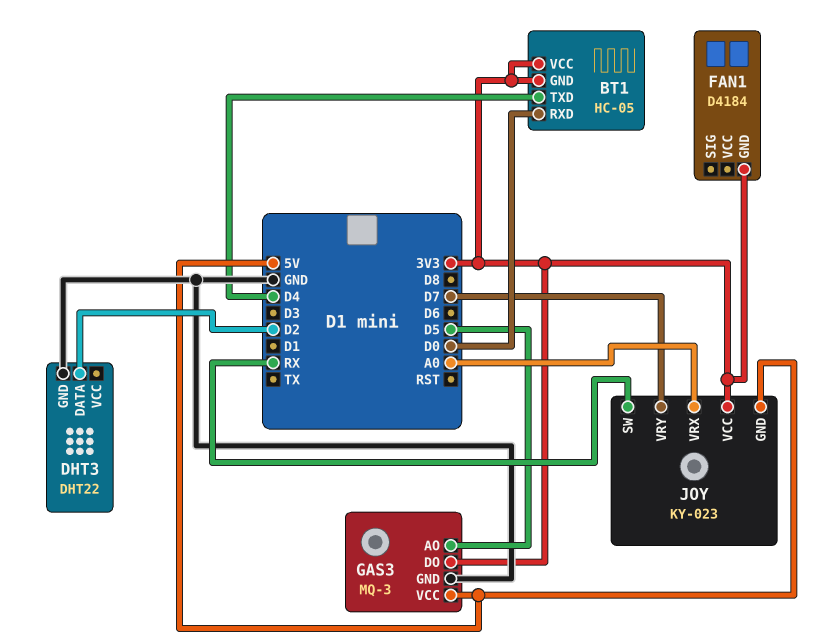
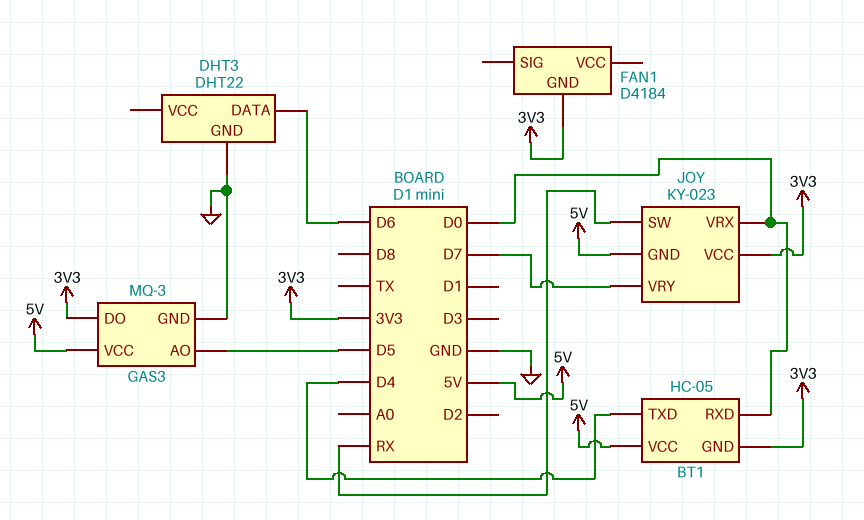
BT1 pin VCC: 3V3 -> 5V
DHT3 pin DATA: D2 -> D6
JOY pin VRX: A0 -> D0

